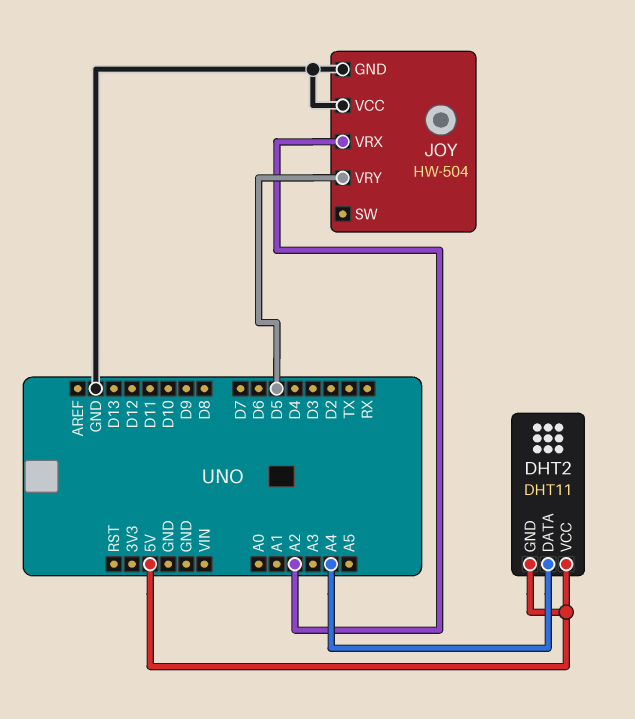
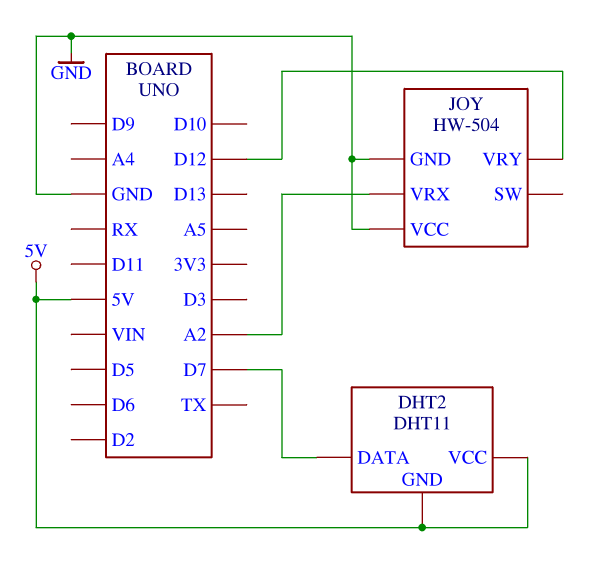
DHT2 pin DATA: A4 -> D7
JOY pin VRY: D5 -> D12

